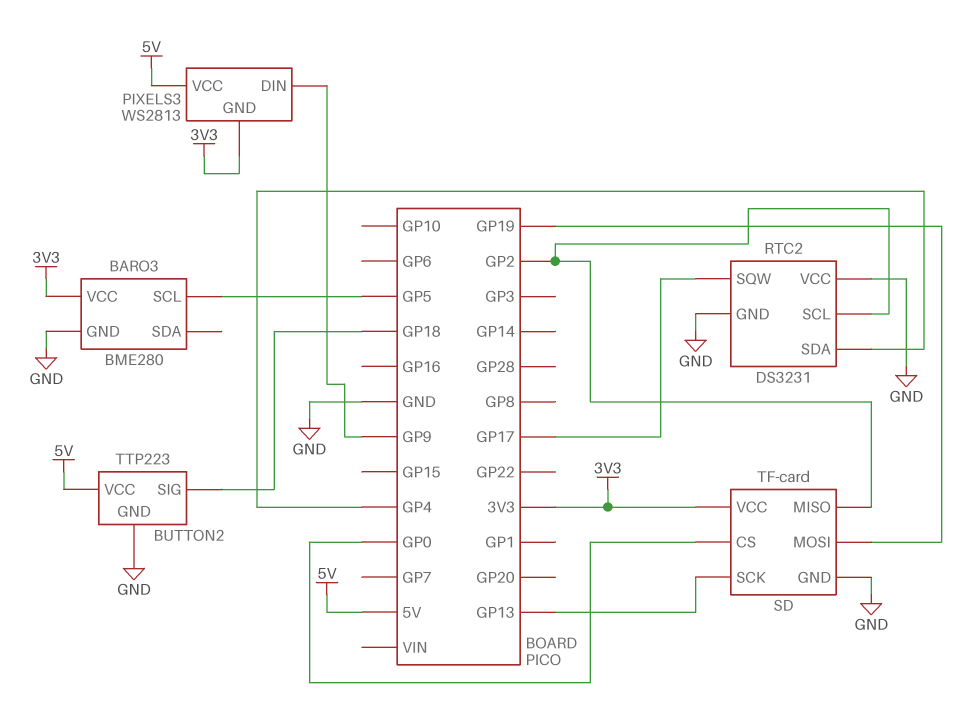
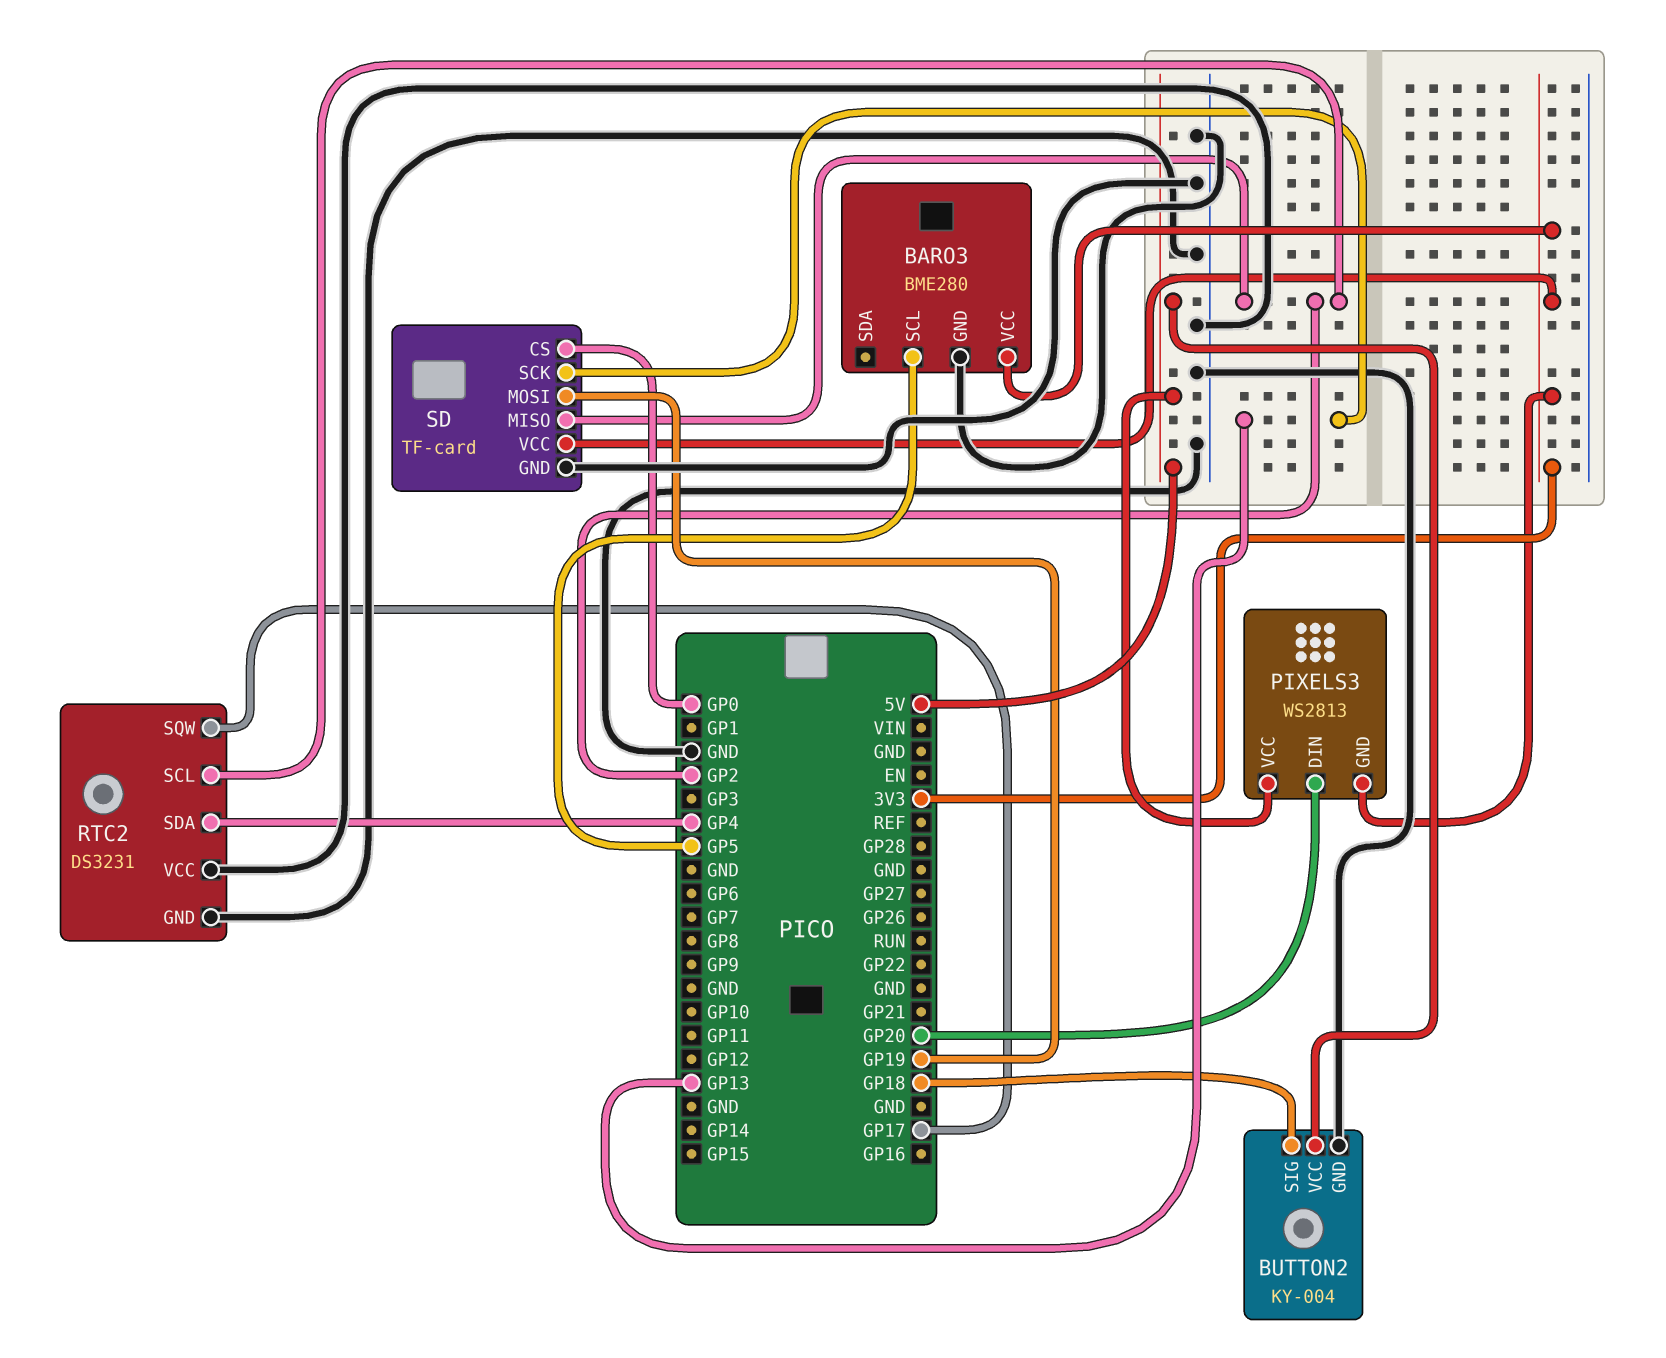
BUTTON2: TTP223 -> KY-004
PIXELS3 pin DIN: GP9 -> GP20

